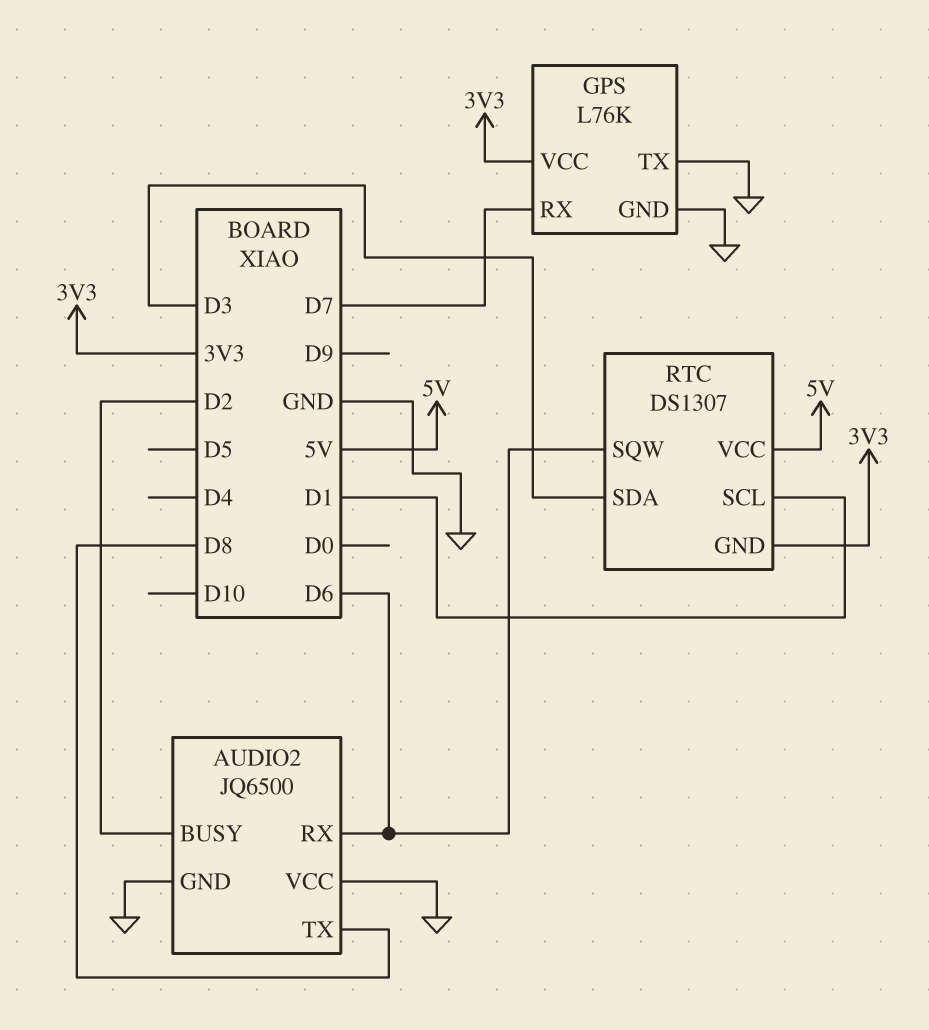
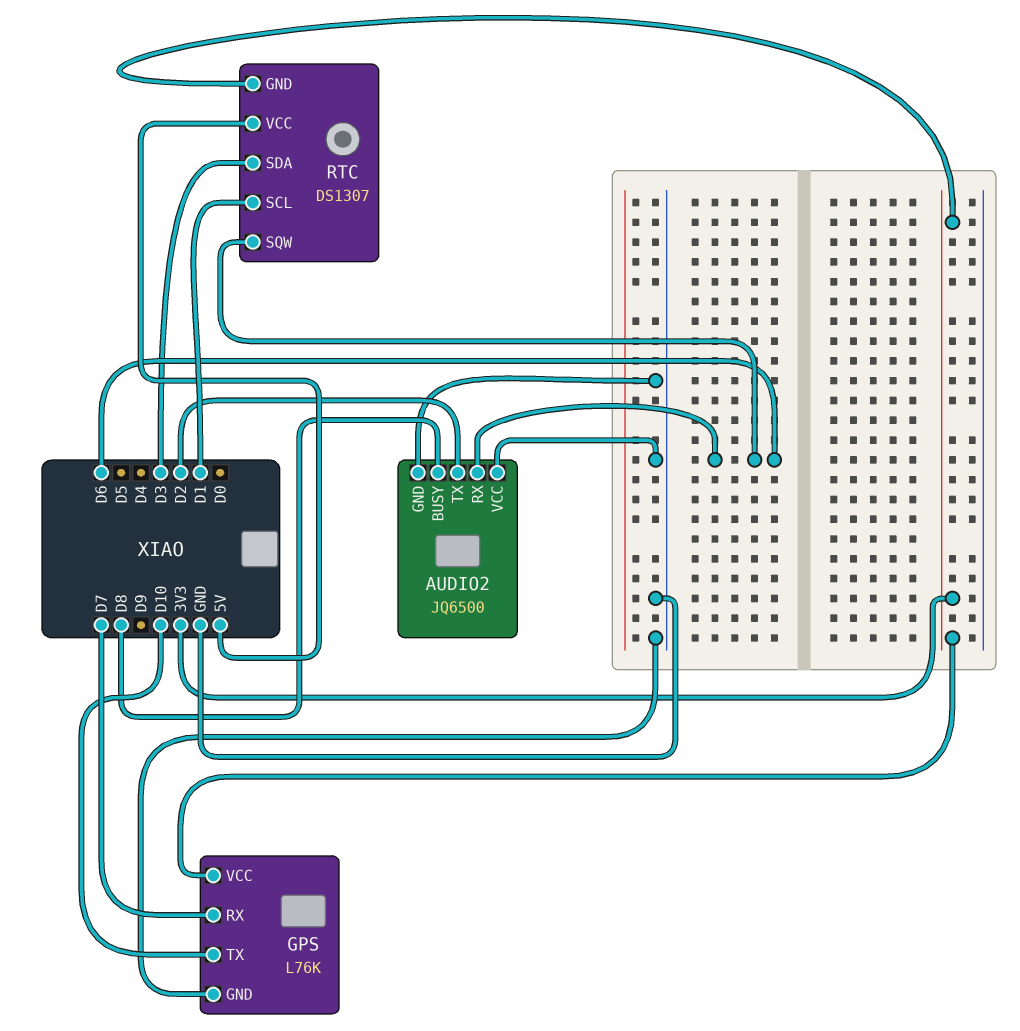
AUDIO2 pin BUSY: D2 -> D8
AUDIO2 pin TX: D8 -> D2
GPS pin TX: GND -> D10

